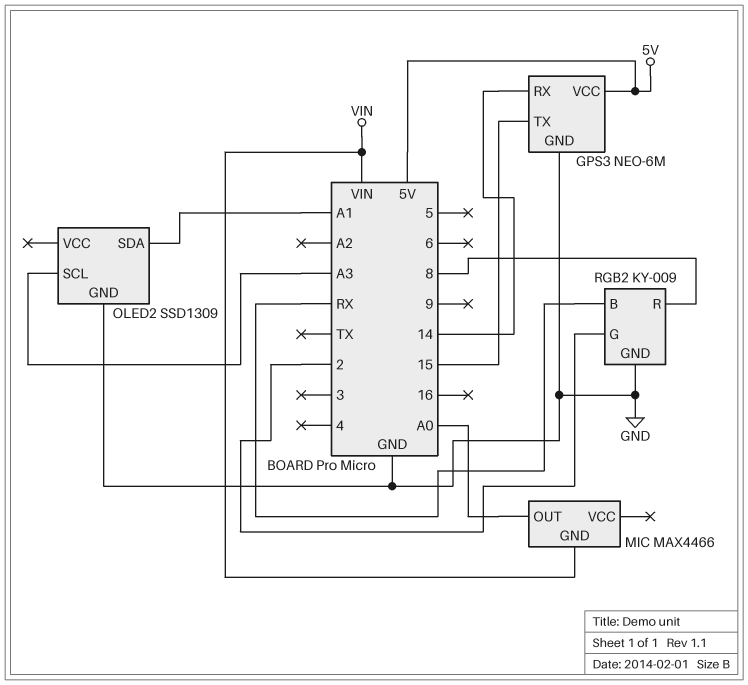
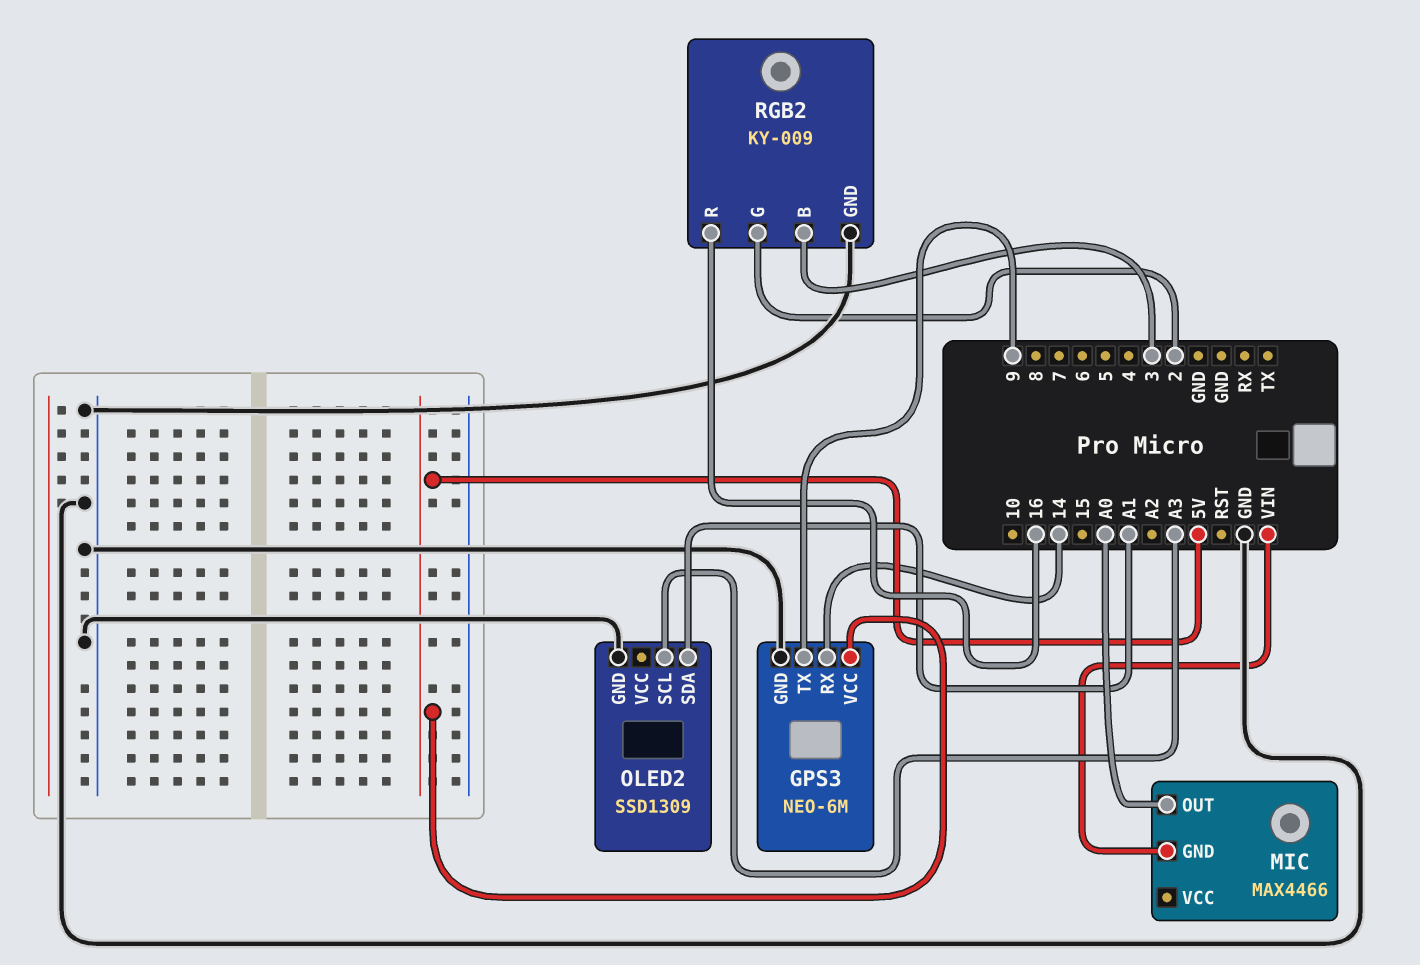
GPS3 pin TX: 15 -> 9
RGB2 pin B: RX -> 3
RGB2 pin R: 8 -> 16

